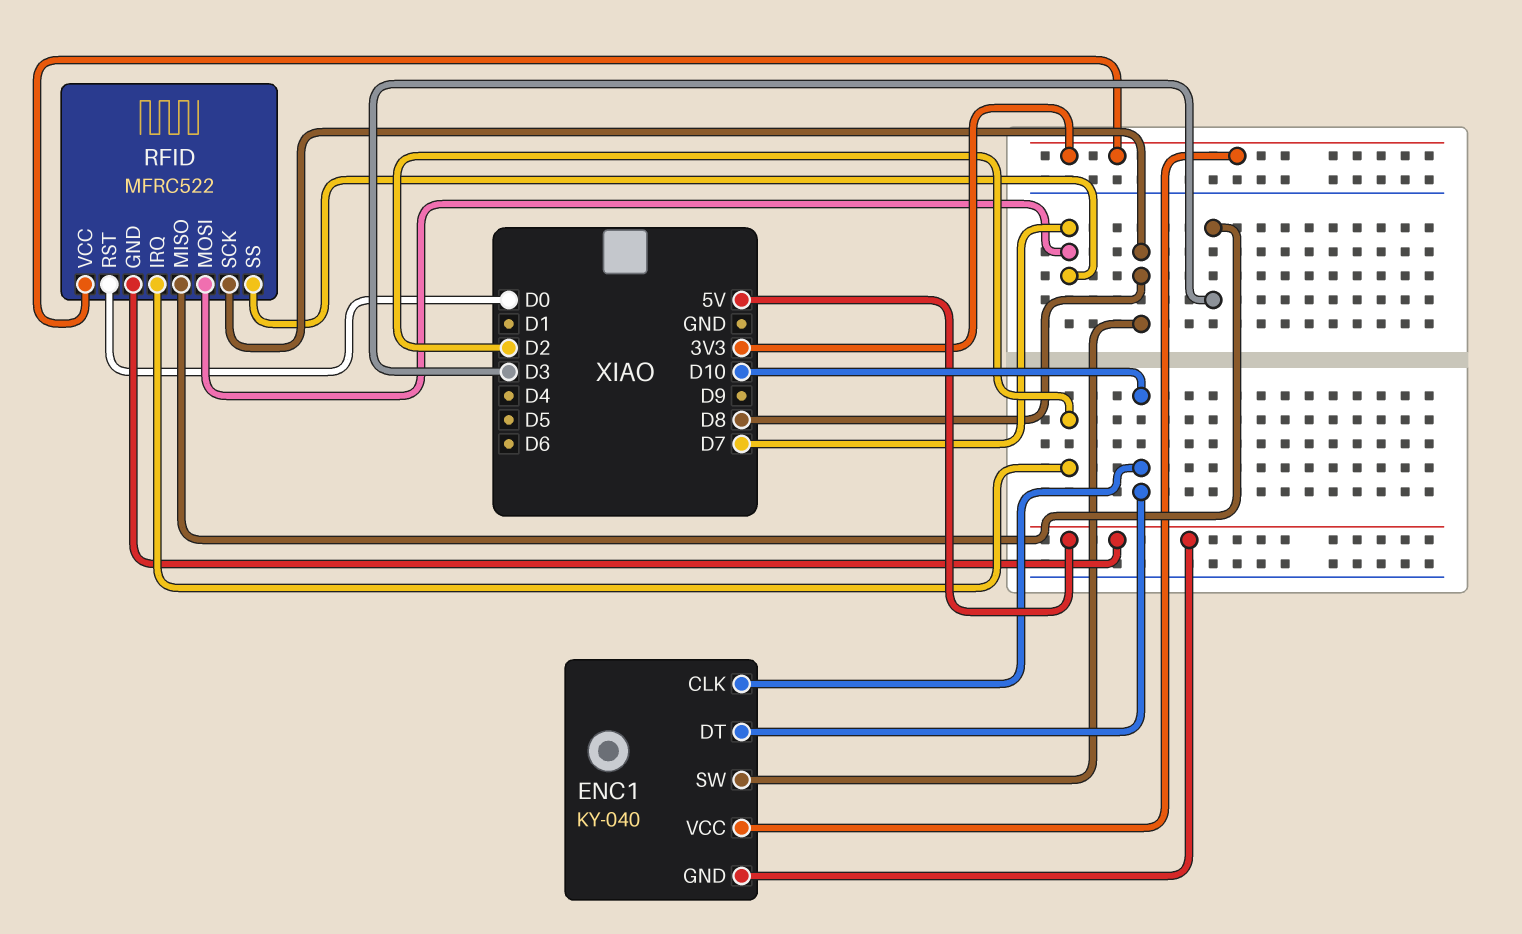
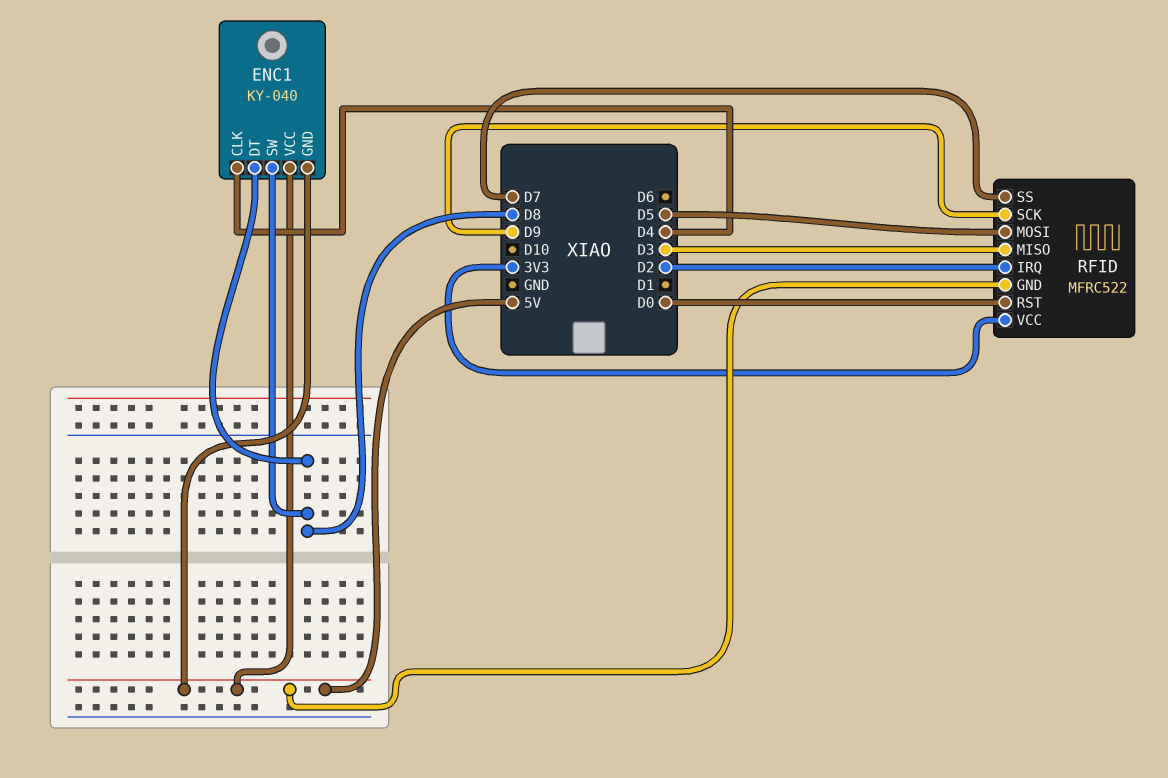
ENC1 pin CLK: D10 -> D4
ENC1 pin DT: D10 -> D8
ENC1 pin VCC: 3V3 -> 5V
RFID pin MOSI: D7 -> D5
RFID pin SCK: D8 -> D9

